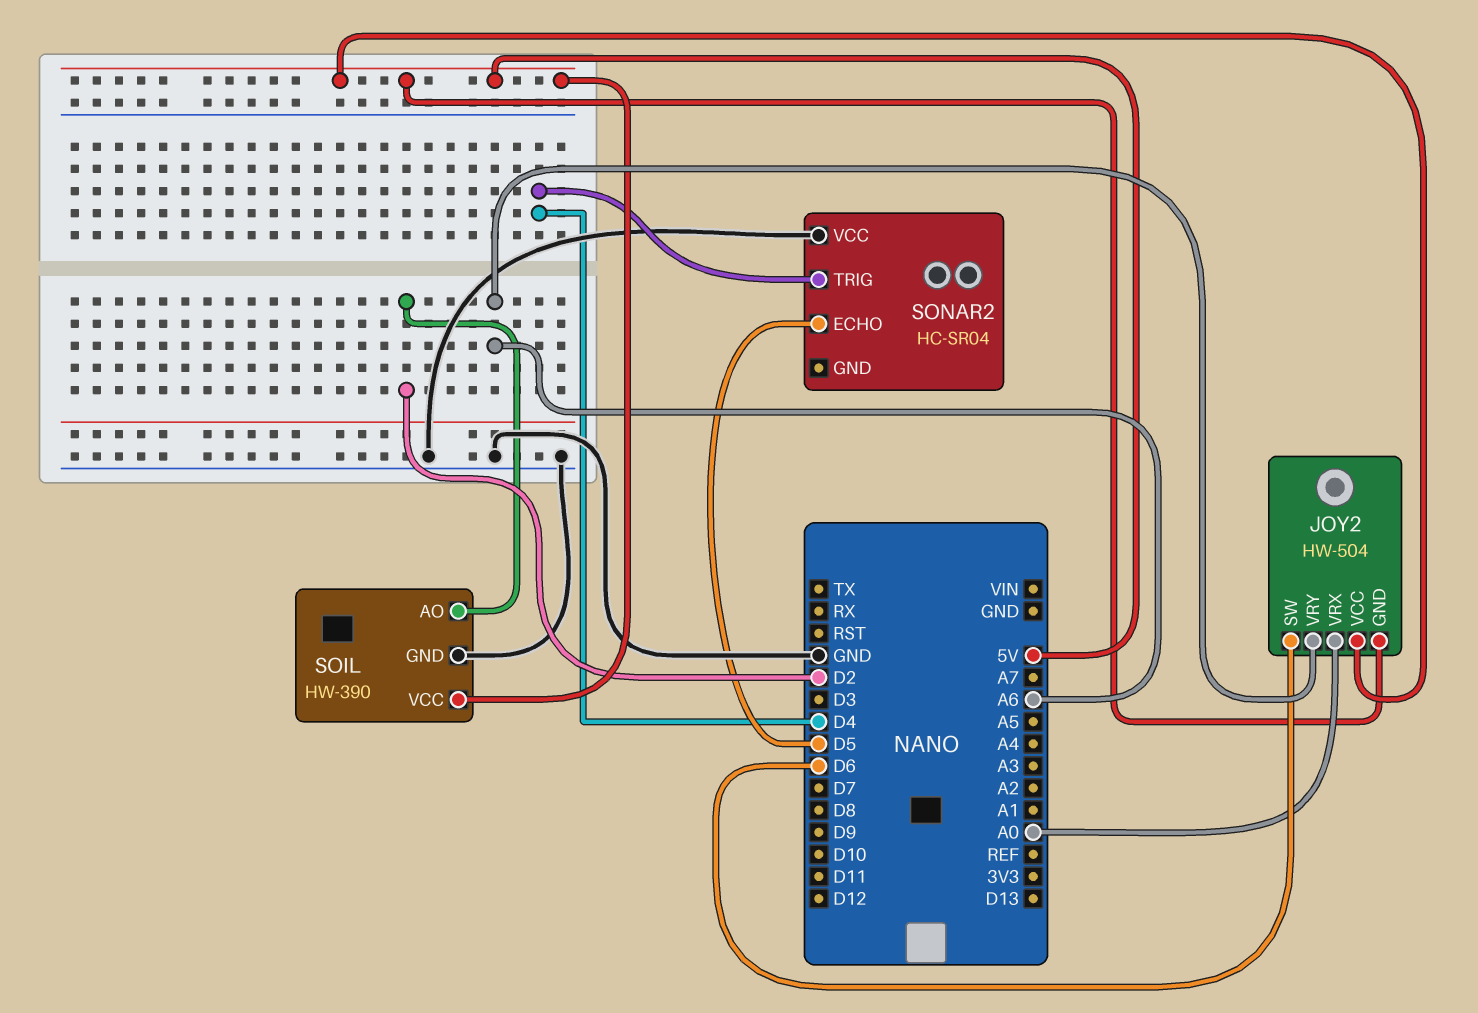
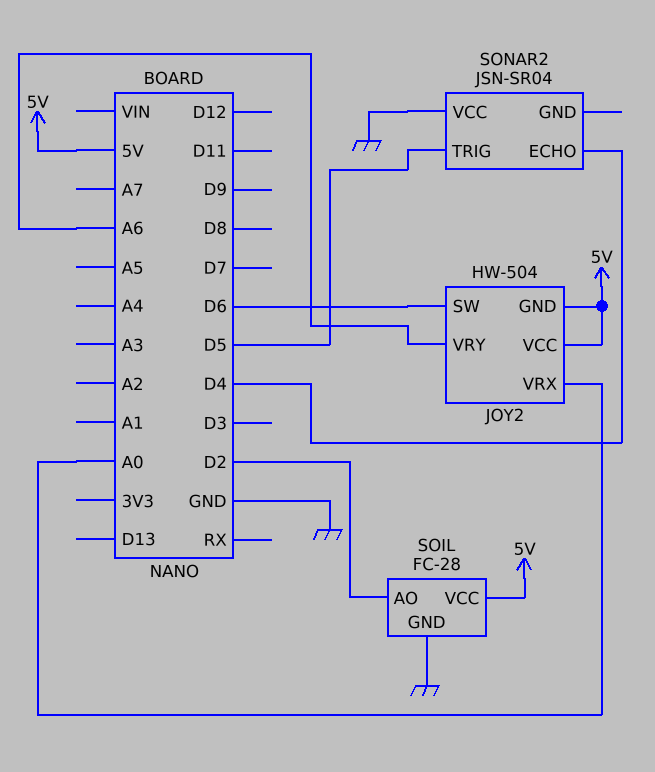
SOIL: HW-390 -> FC-28
SONAR2: HC-SR04 -> JSN-SR04
SONAR2 pin ECHO: D5 -> D4
SONAR2 pin TRIG: D4 -> D5

